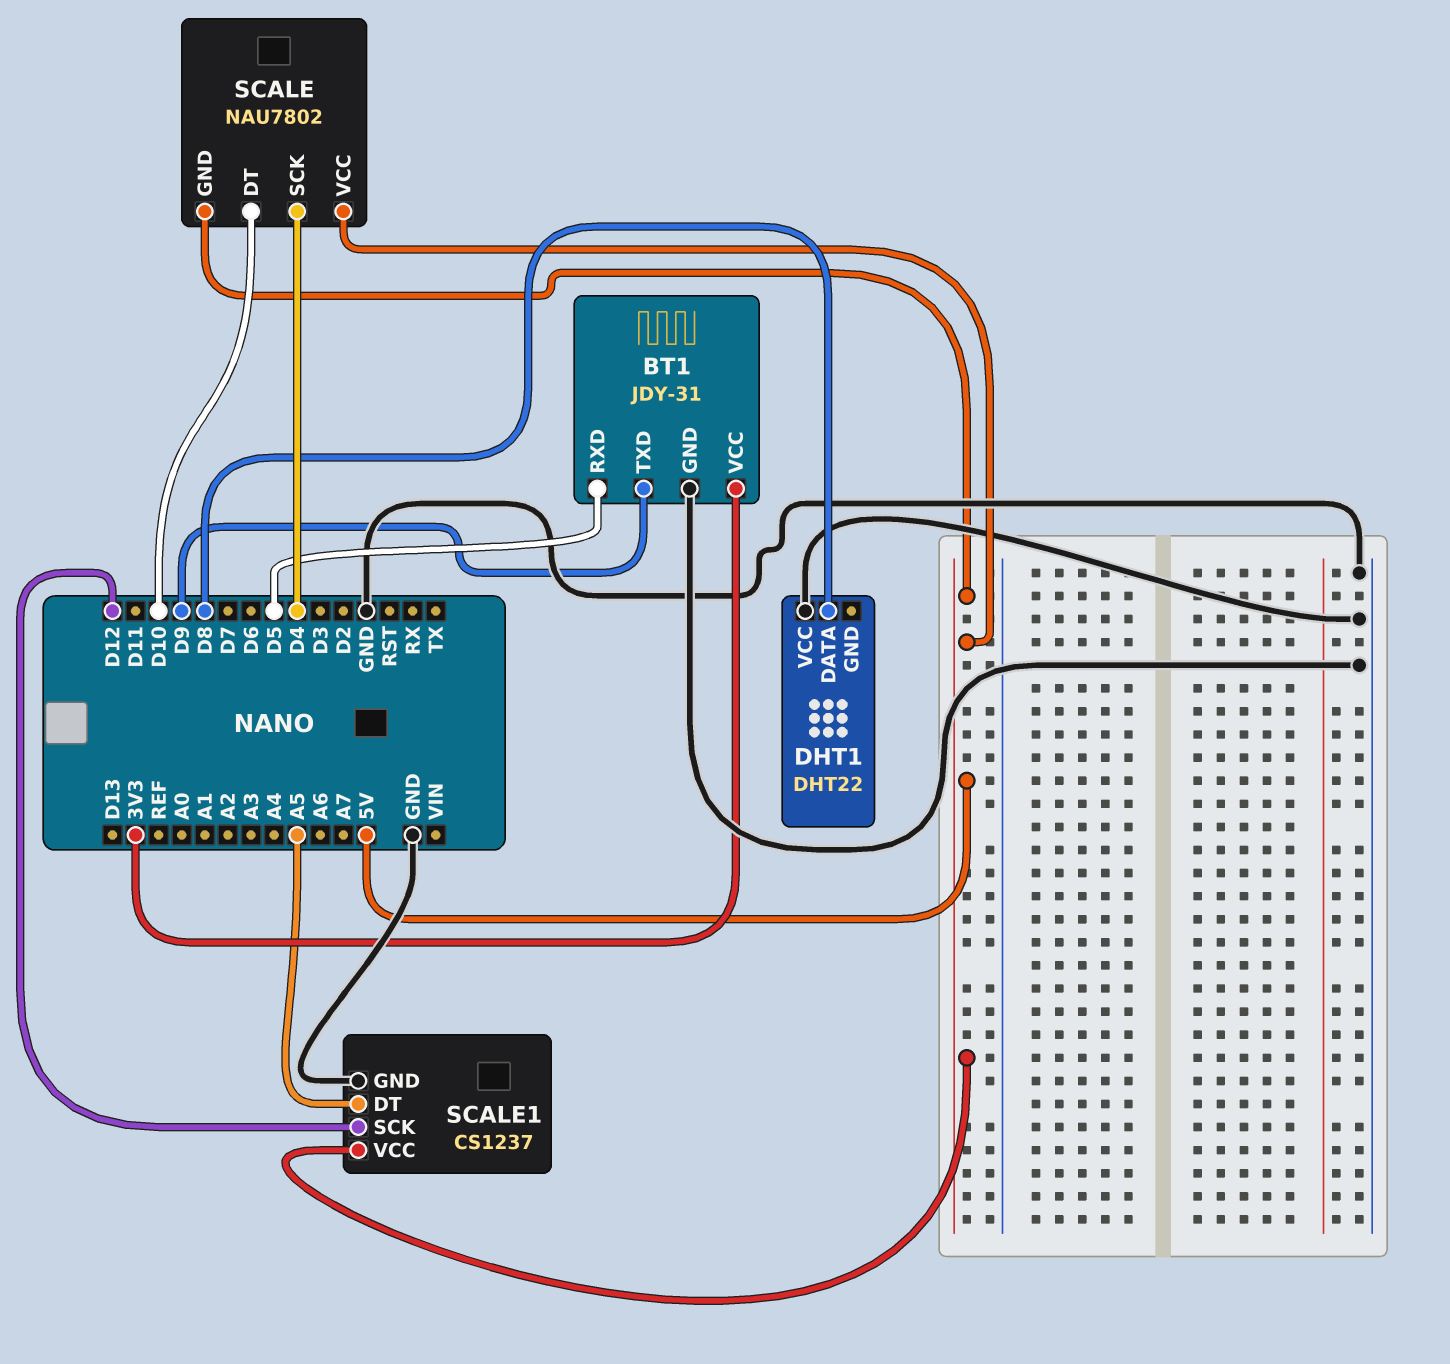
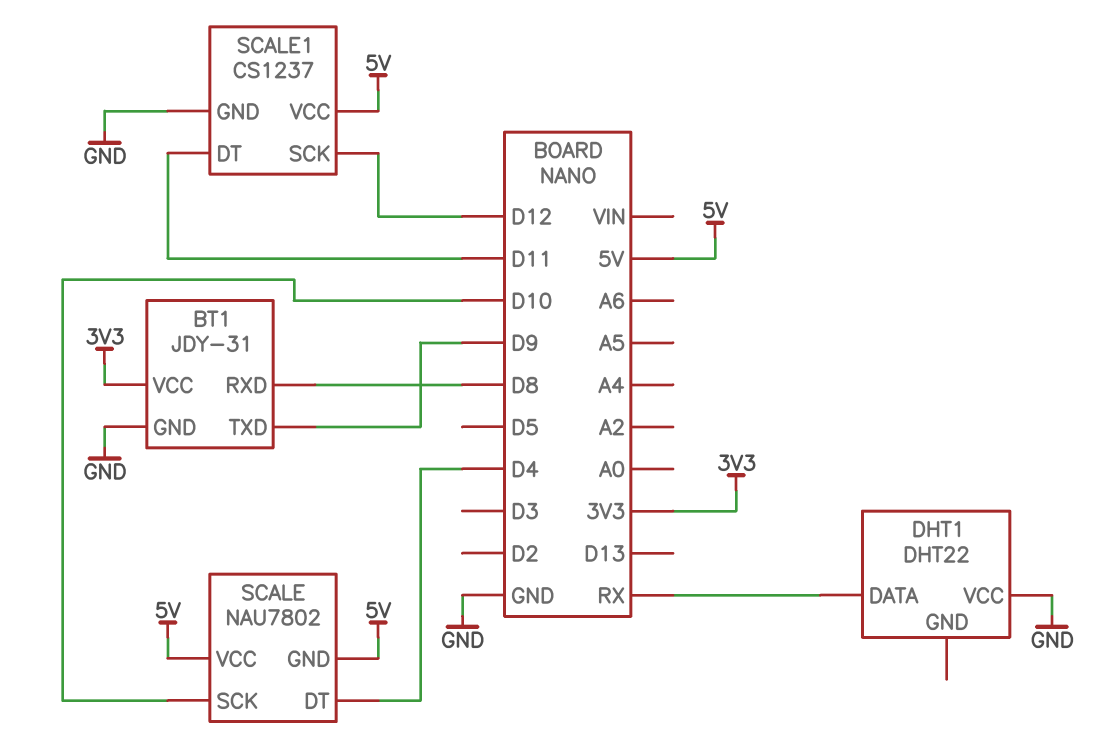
BT1 pin RXD: D5 -> D8
DHT1 pin DATA: D8 -> RX
SCALE pin DT: D10 -> D4
SCALE pin SCK: D4 -> D10
SCALE1 pin DT: A5 -> D11

